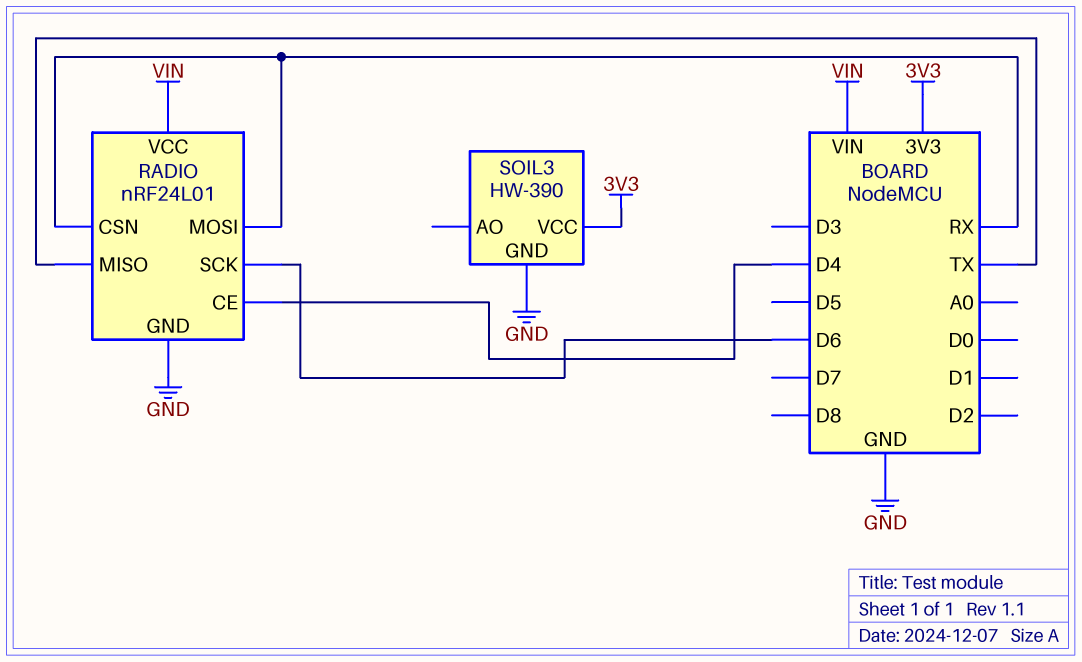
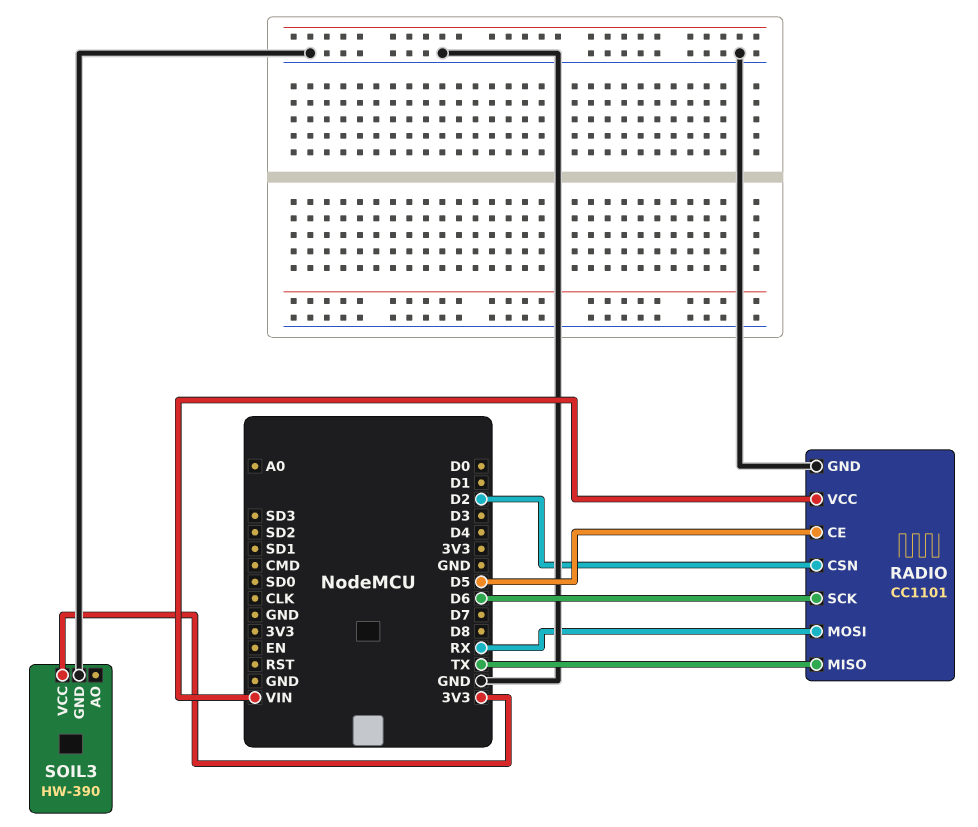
RADIO: nRF24L01 -> CC1101
RADIO pin CE: D4 -> D5
RADIO pin CSN: RX -> D2

